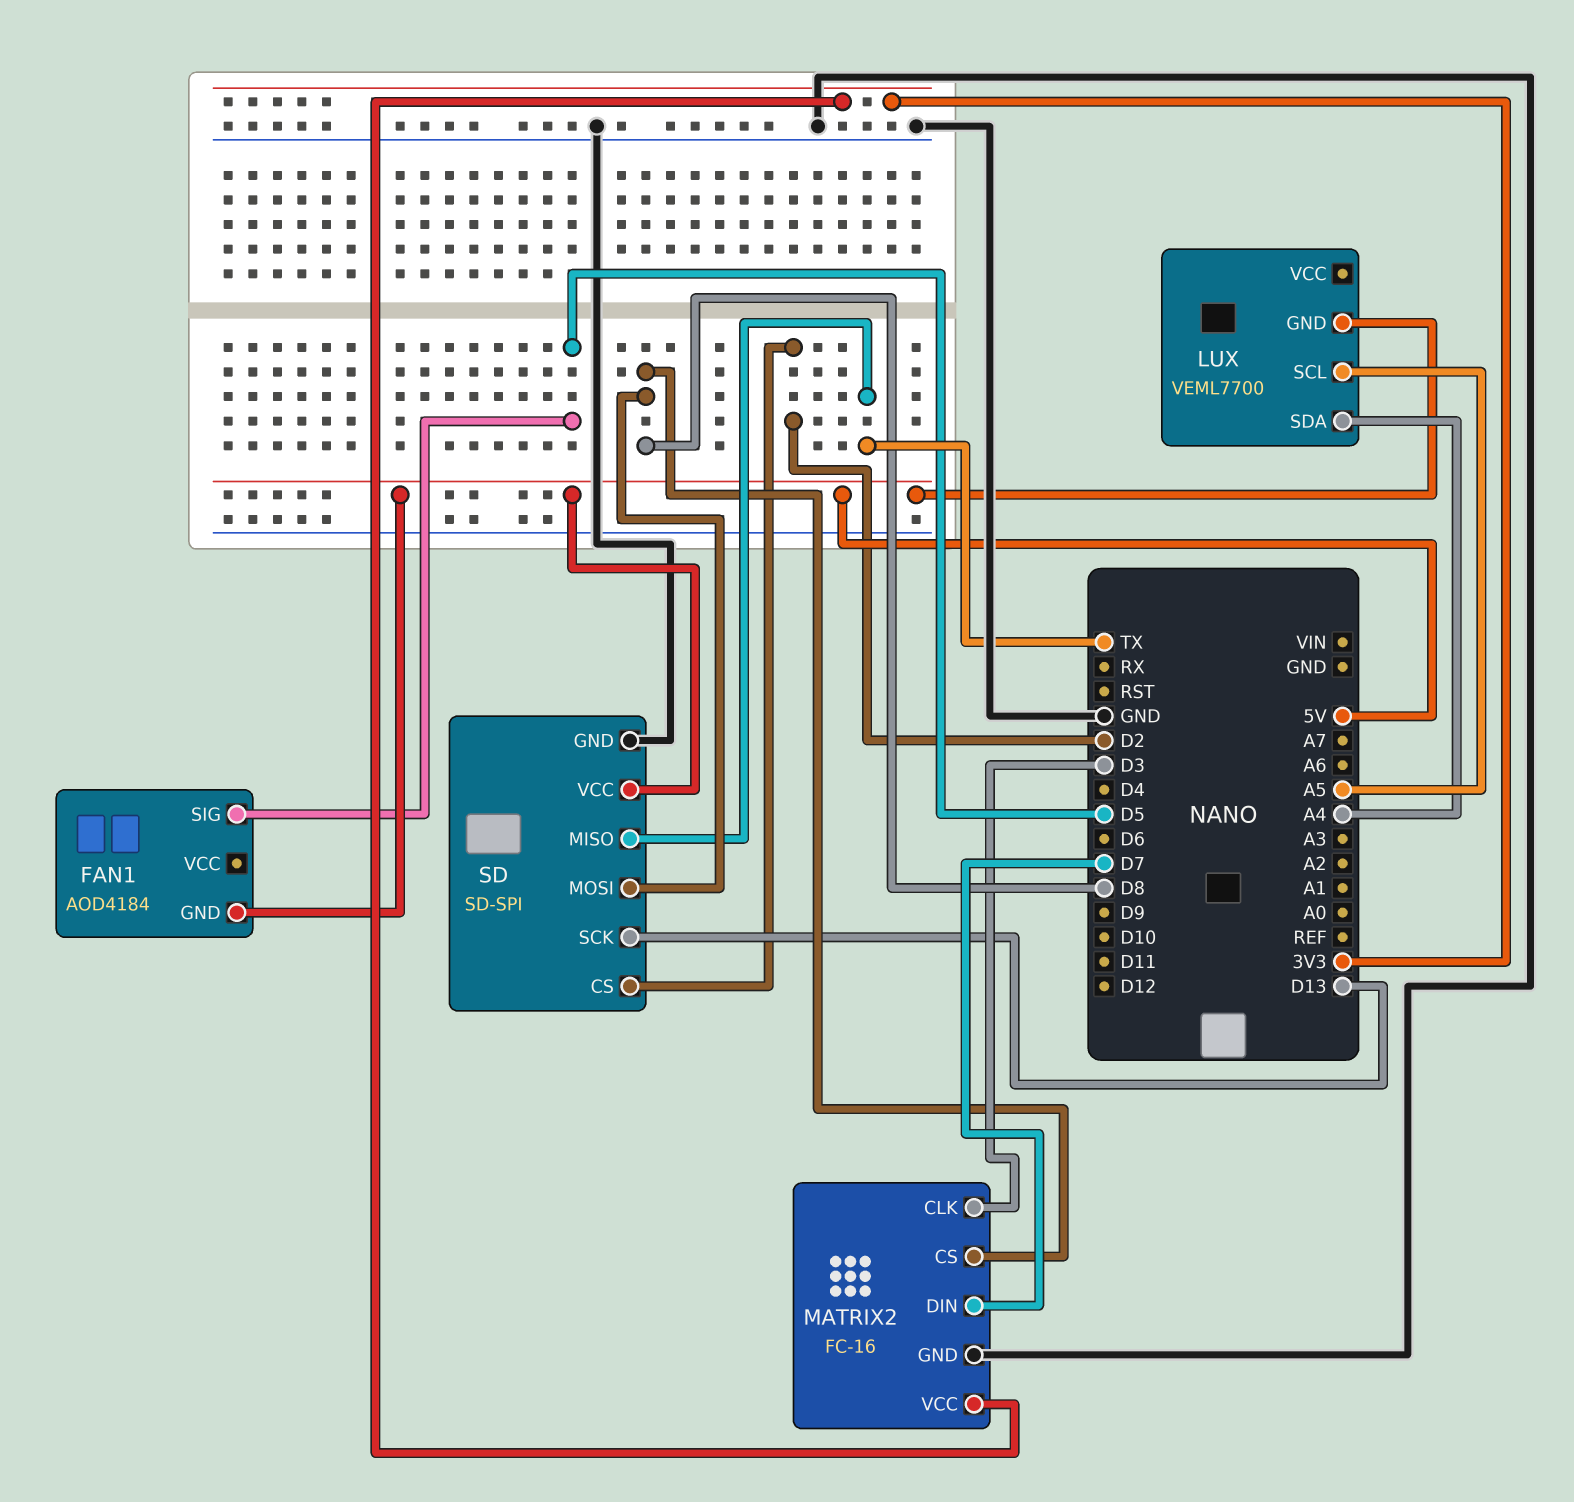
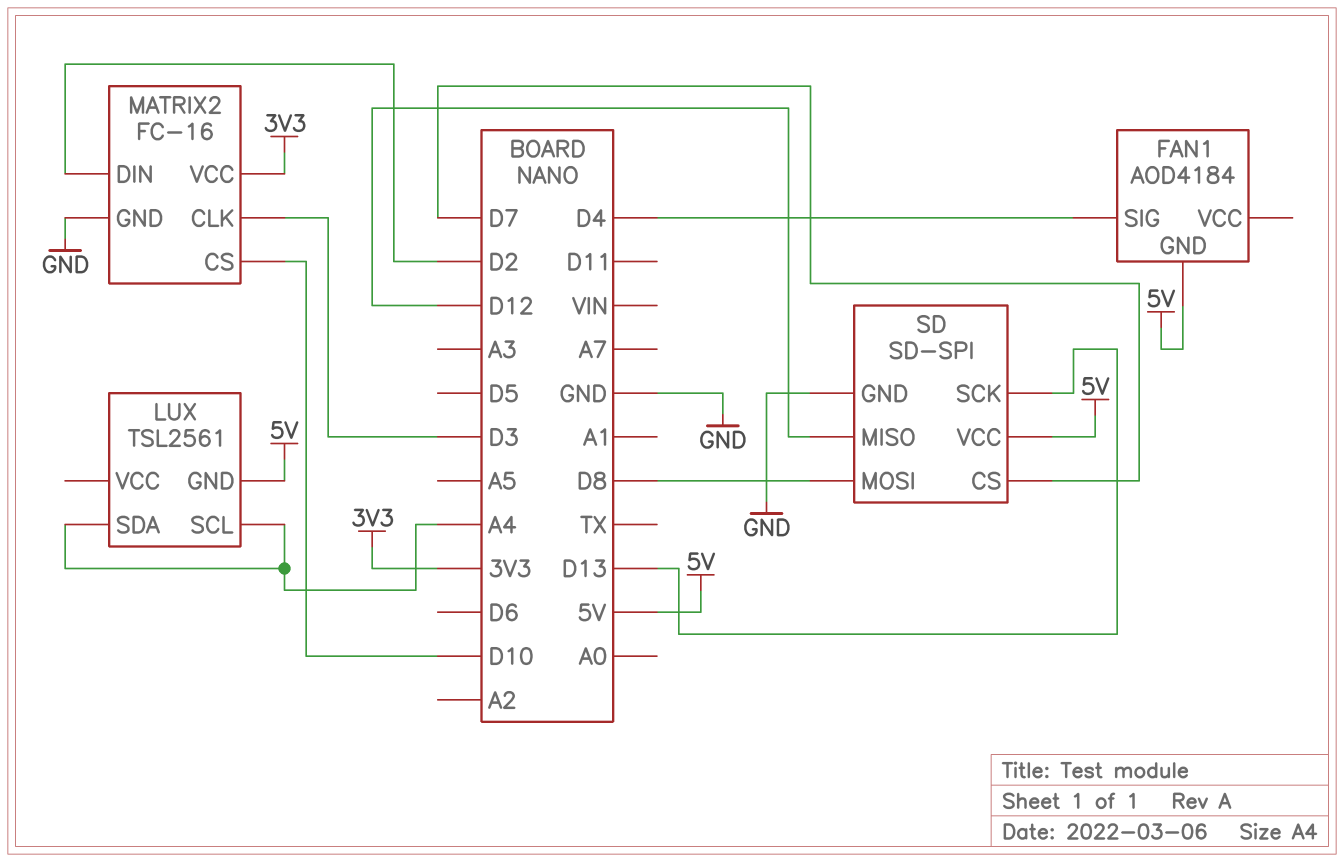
FAN1 pin SIG: D5 -> D4
LUX: VEML7700 -> TSL2561
LUX pin SCL: A5 -> A4
MATRIX2 pin CS: D8 -> D10
MATRIX2 pin DIN: D7 -> D2
SD pin CS: D2 -> D7
SD pin MISO: TX -> D12

